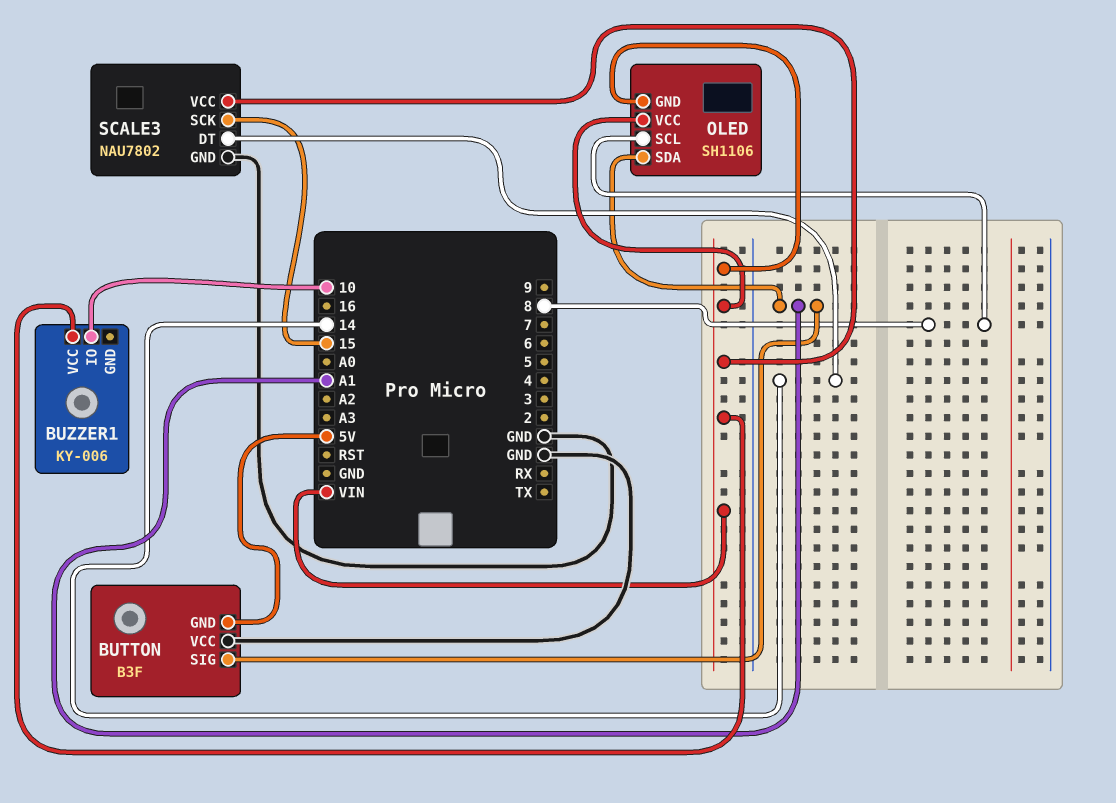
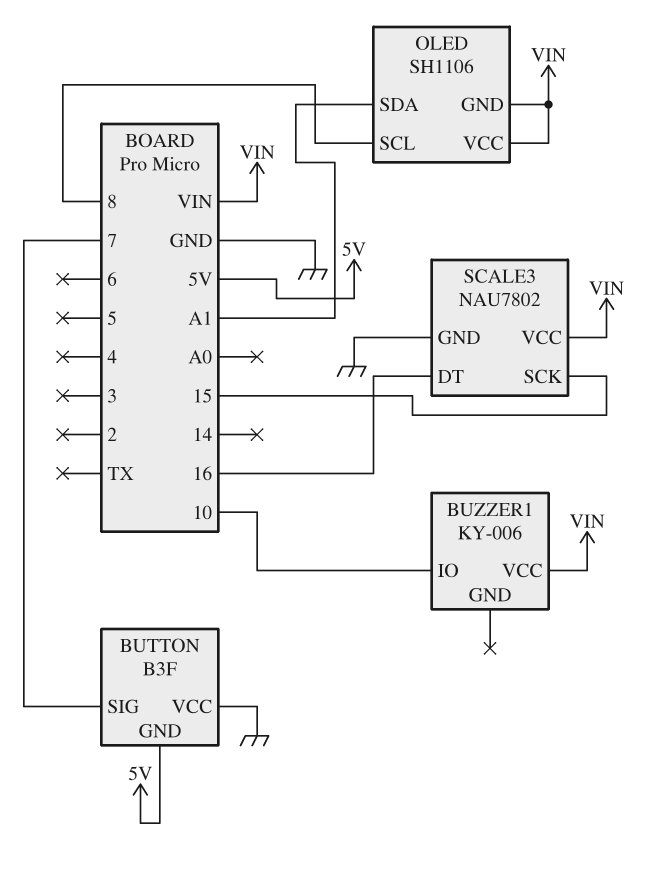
BUTTON pin SIG: A1 -> 7
SCALE3 pin DT: 14 -> 16

